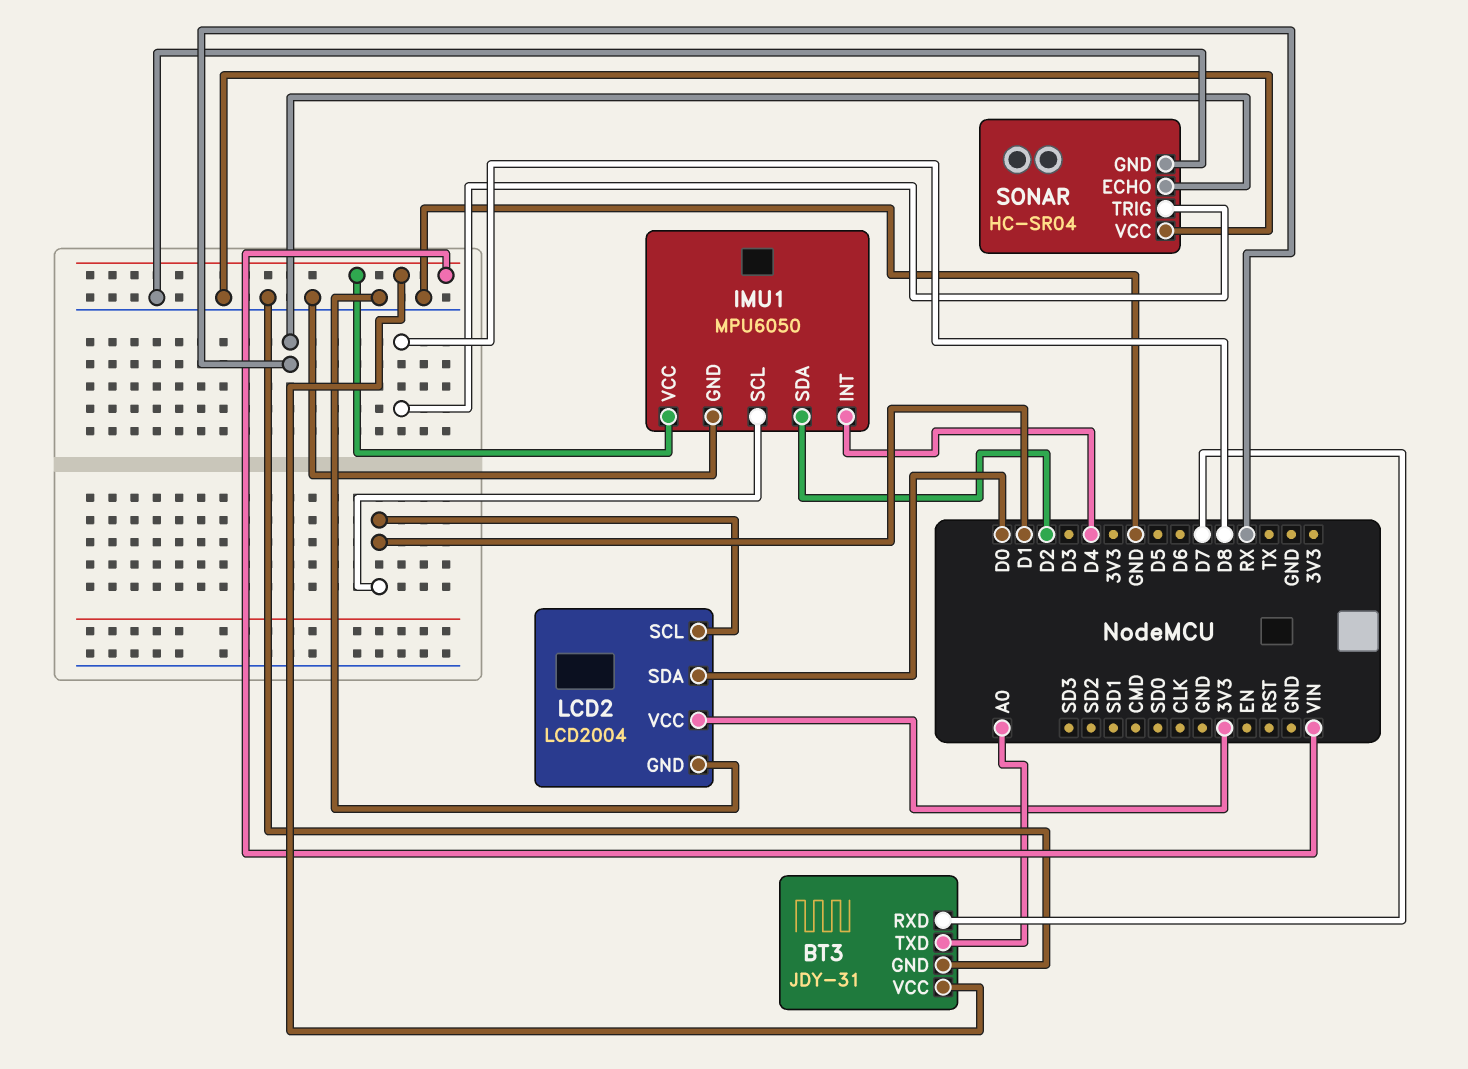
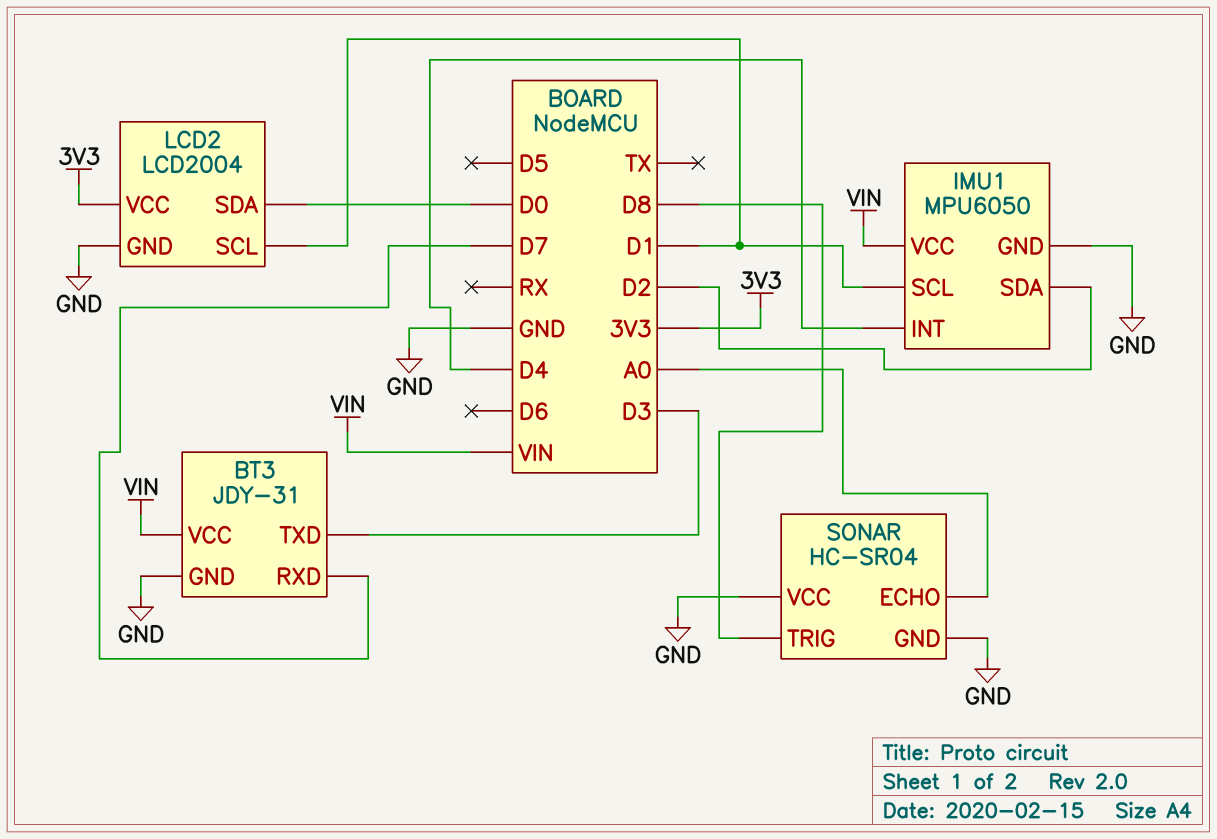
BT3 pin TXD: A0 -> D3
SONAR pin ECHO: RX -> A0

